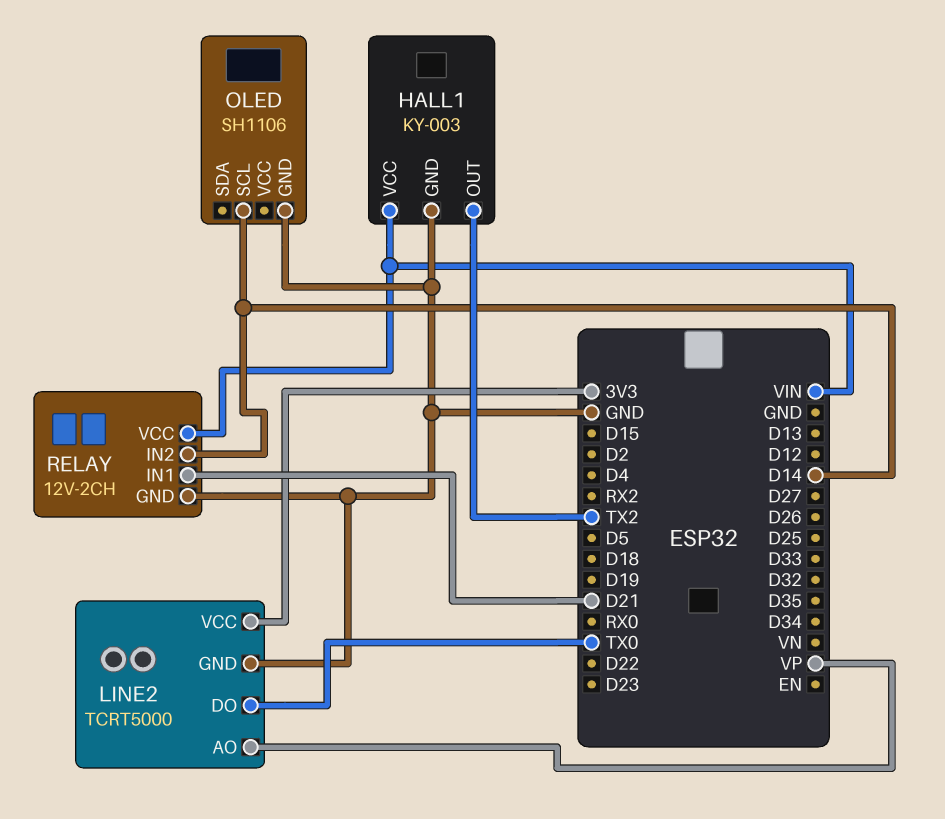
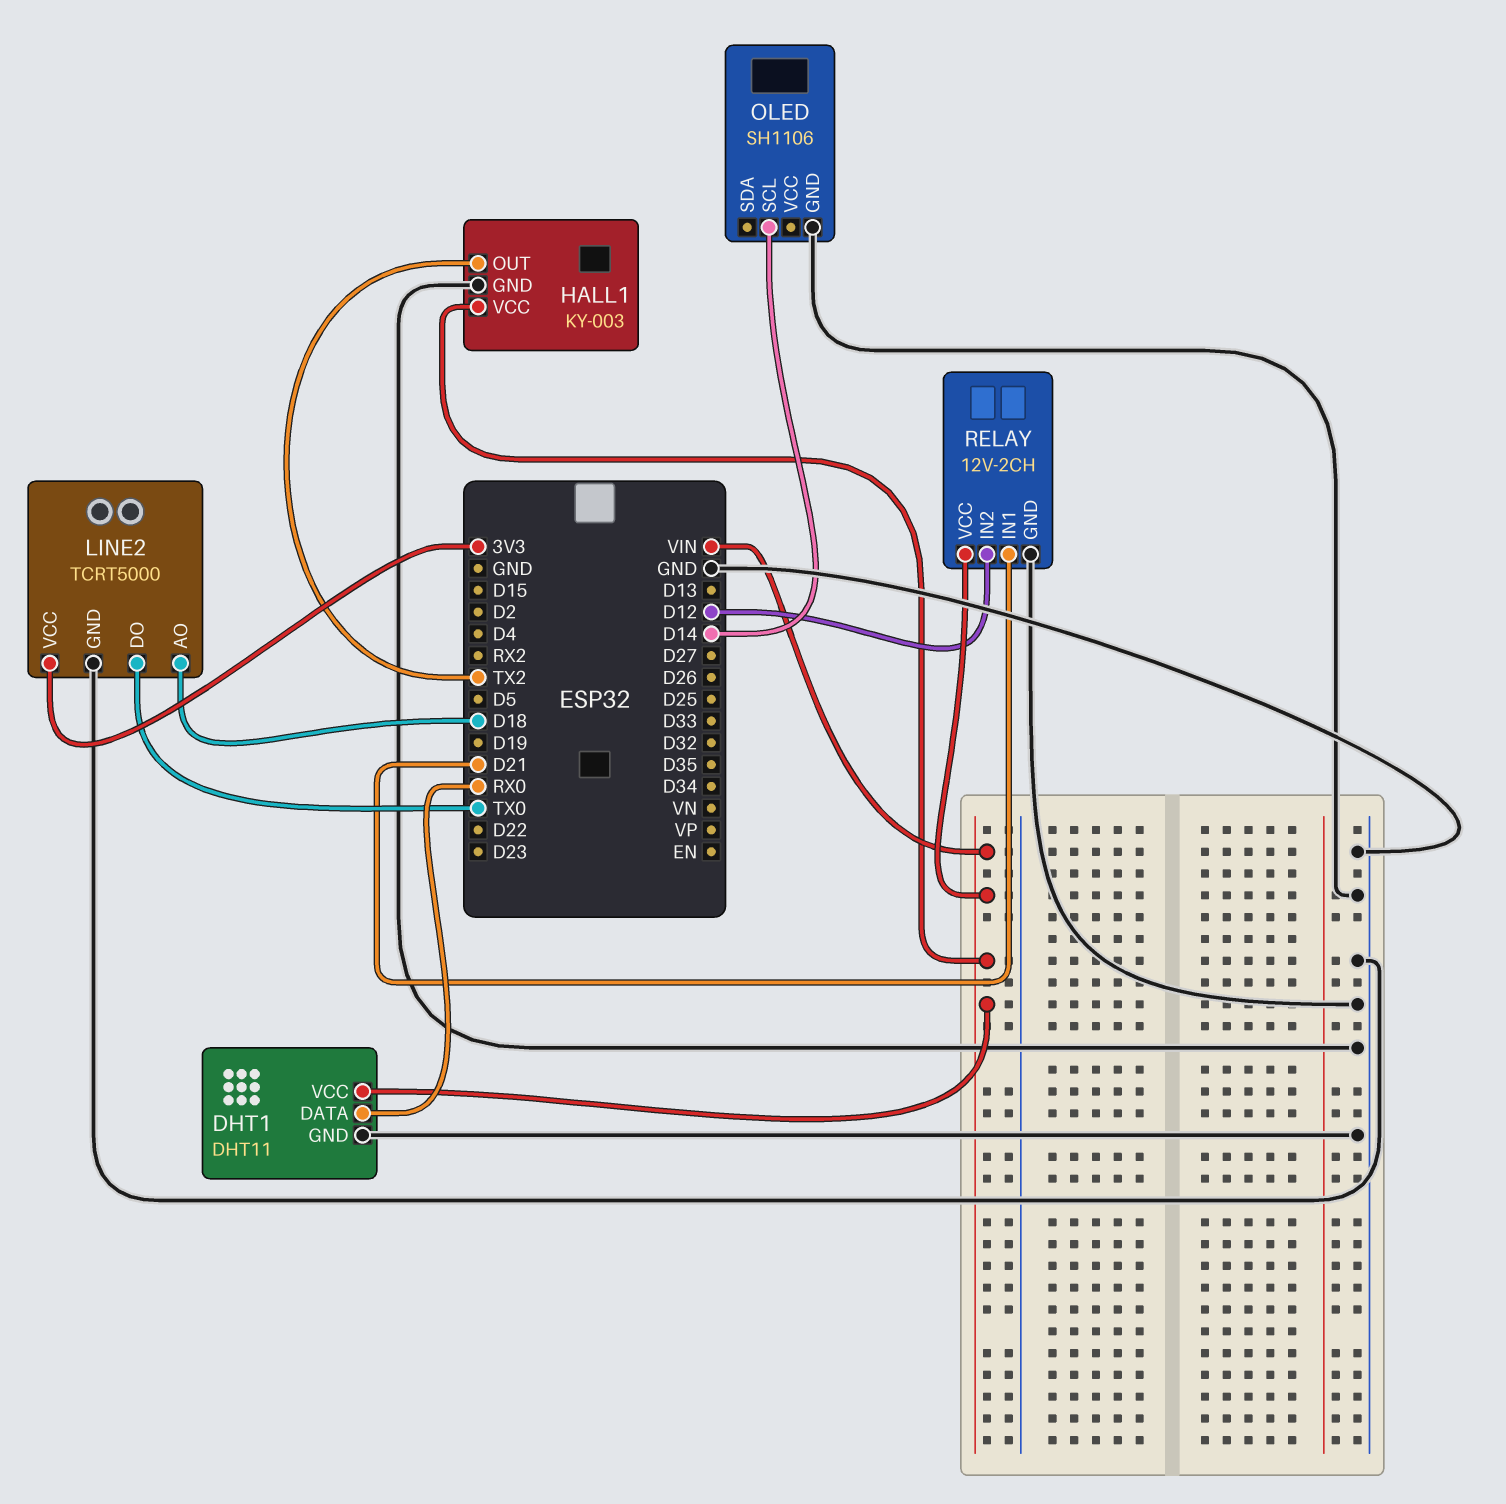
DHT1: none -> DHT11
DHT1 pin DATA: none -> RX0
DHT1 pin GND: none -> GND
DHT1 pin VCC: none -> VIN
LINE2 pin AO: VP -> D18
RELAY pin IN2: D14 -> D12

